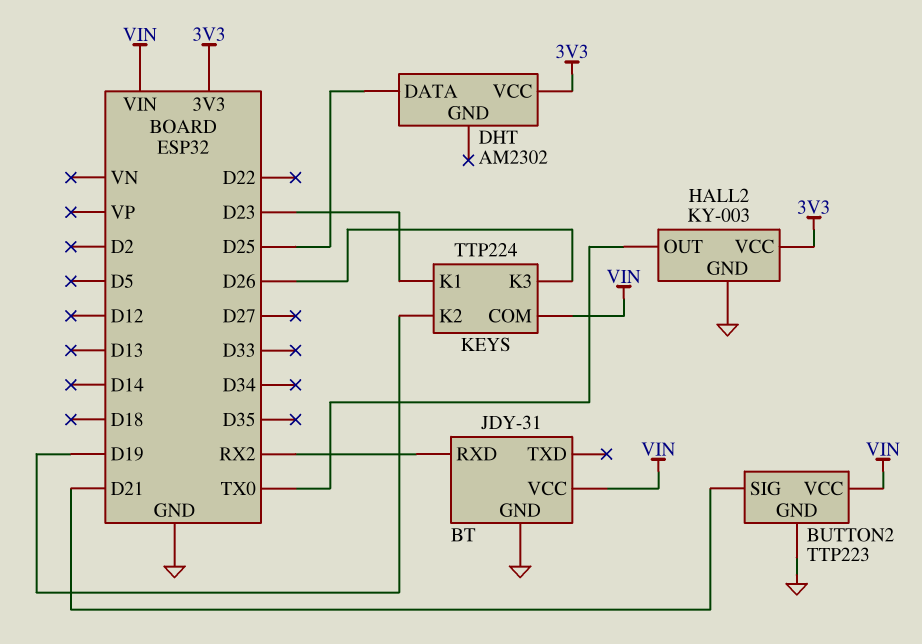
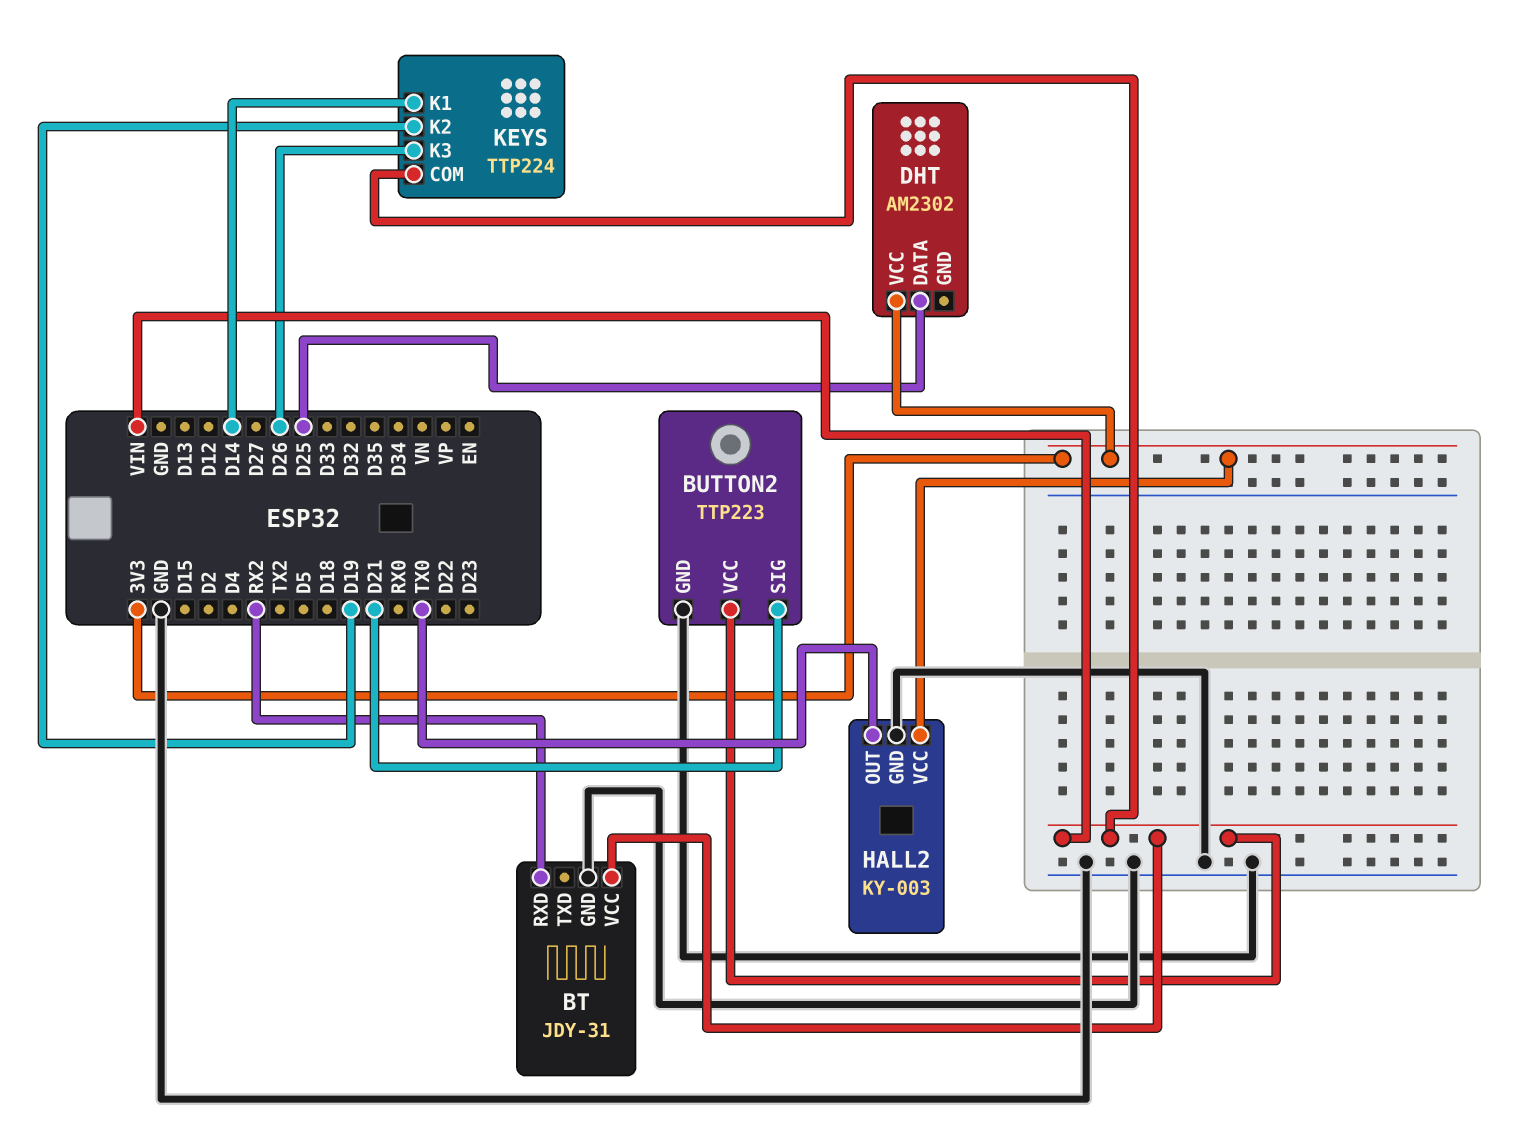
KEYS pin K1: D23 -> D14

